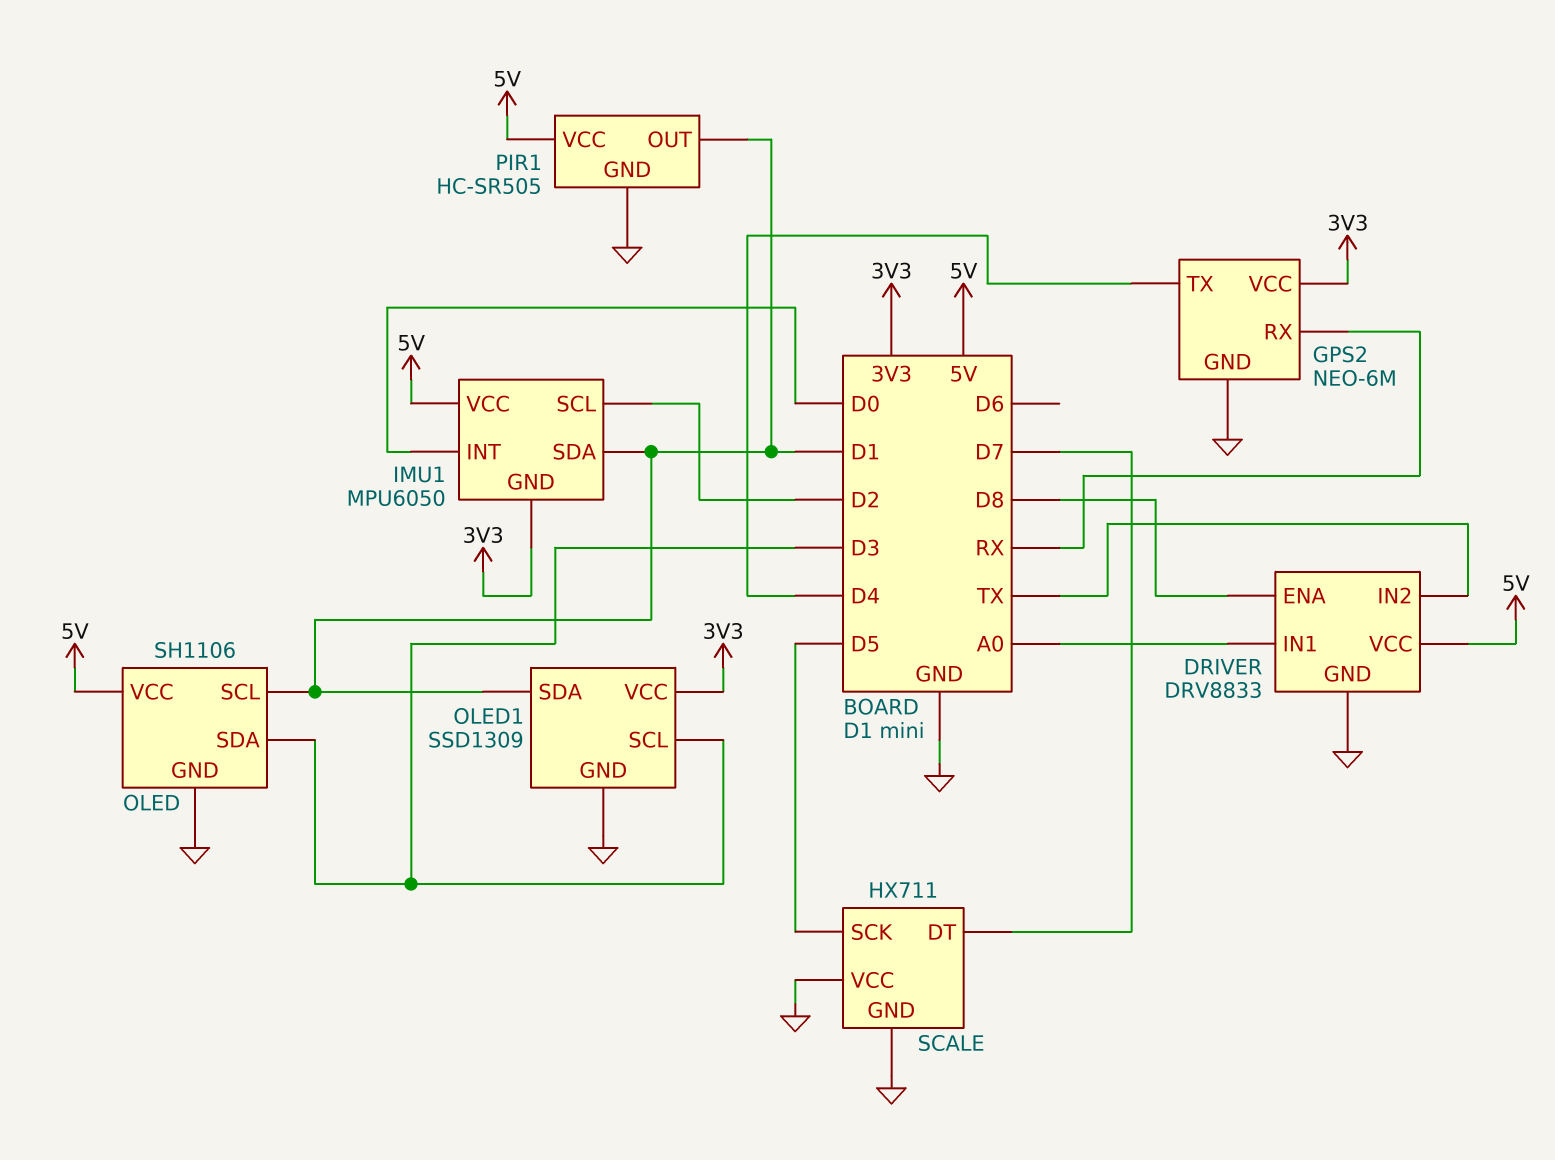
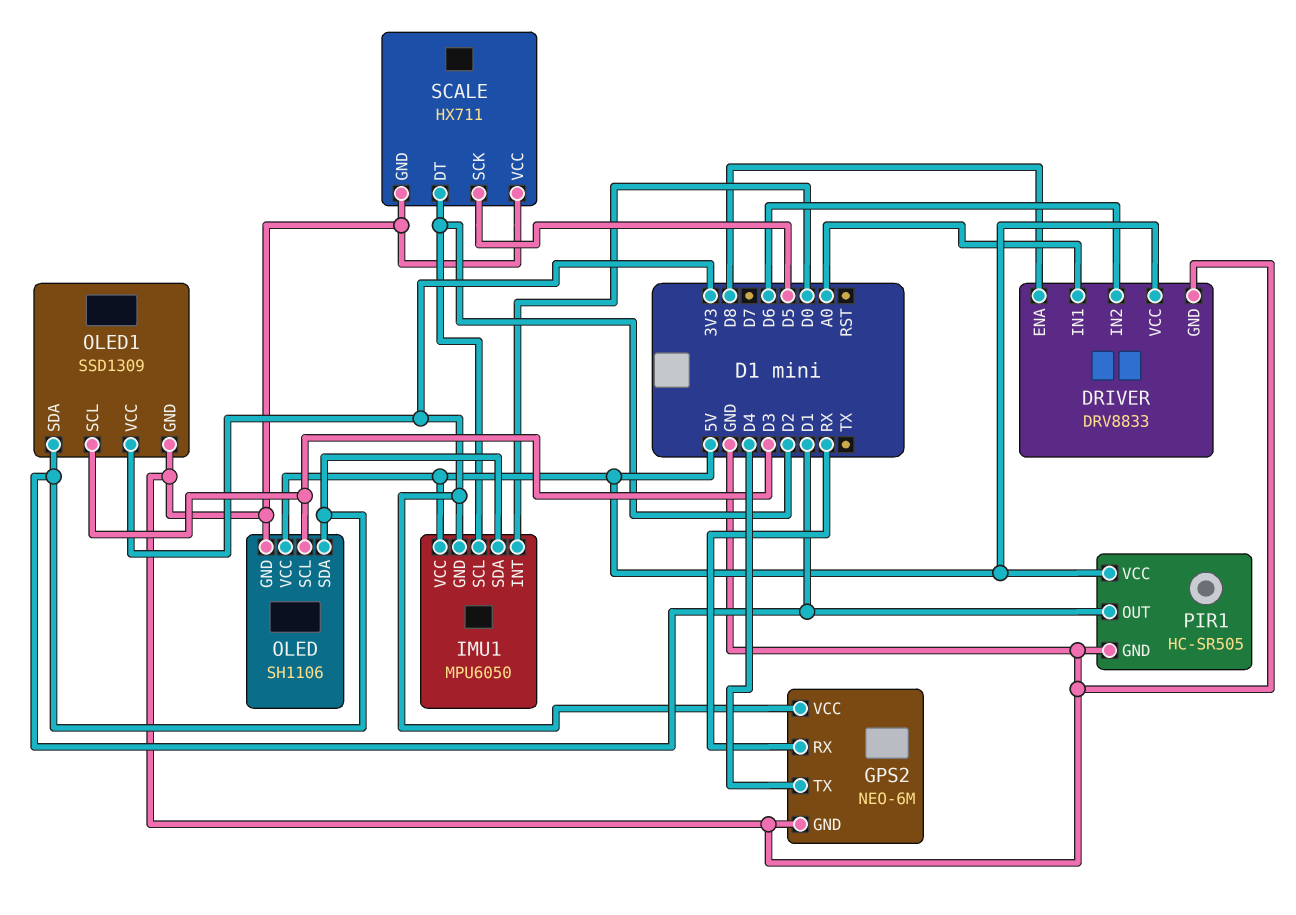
DRIVER pin IN2: TX -> D6
OLED pin SCL: D1 -> D3
OLED pin SDA: D3 -> D1
SCALE pin DT: D7 -> D2

